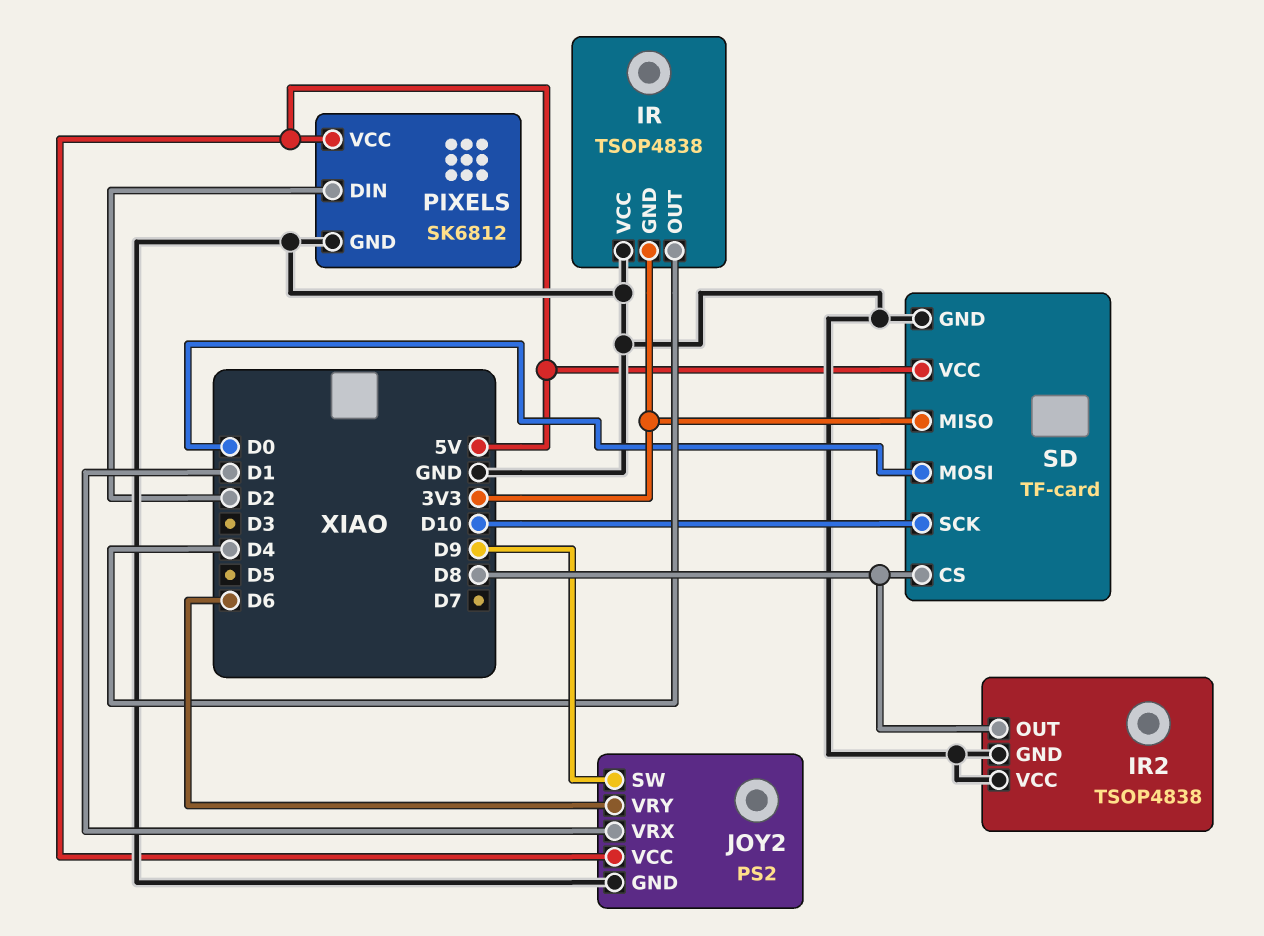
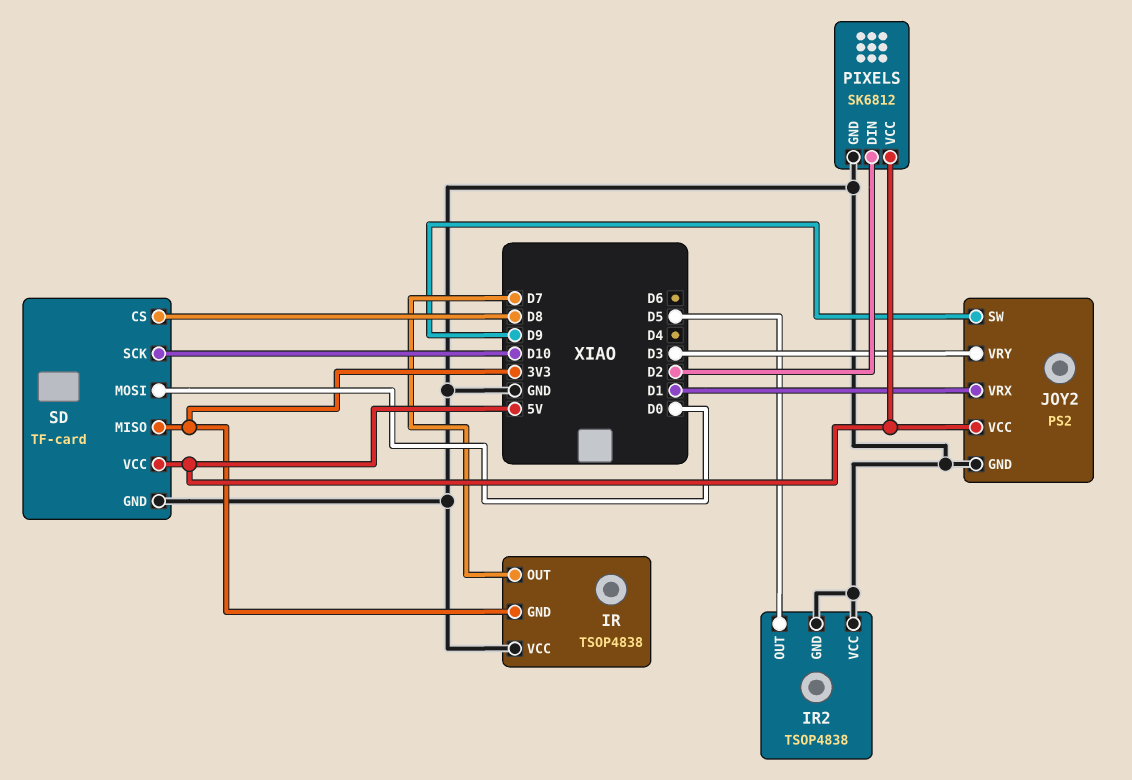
IR pin OUT: D4 -> D7
IR2 pin OUT: D8 -> D5
JOY2 pin VRY: D6 -> D3

